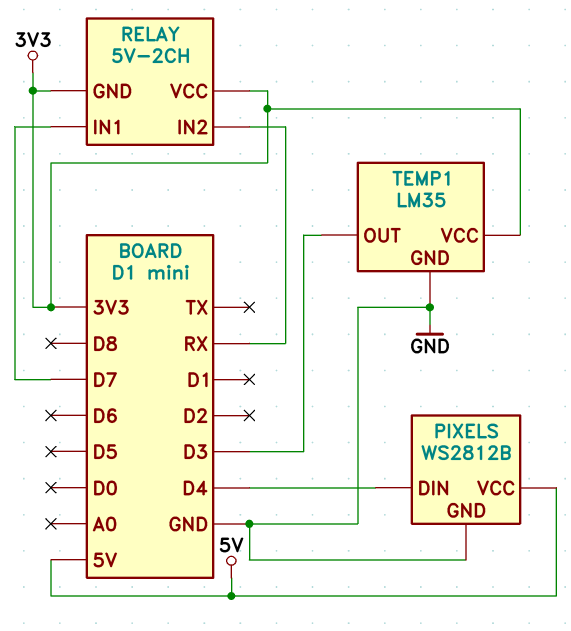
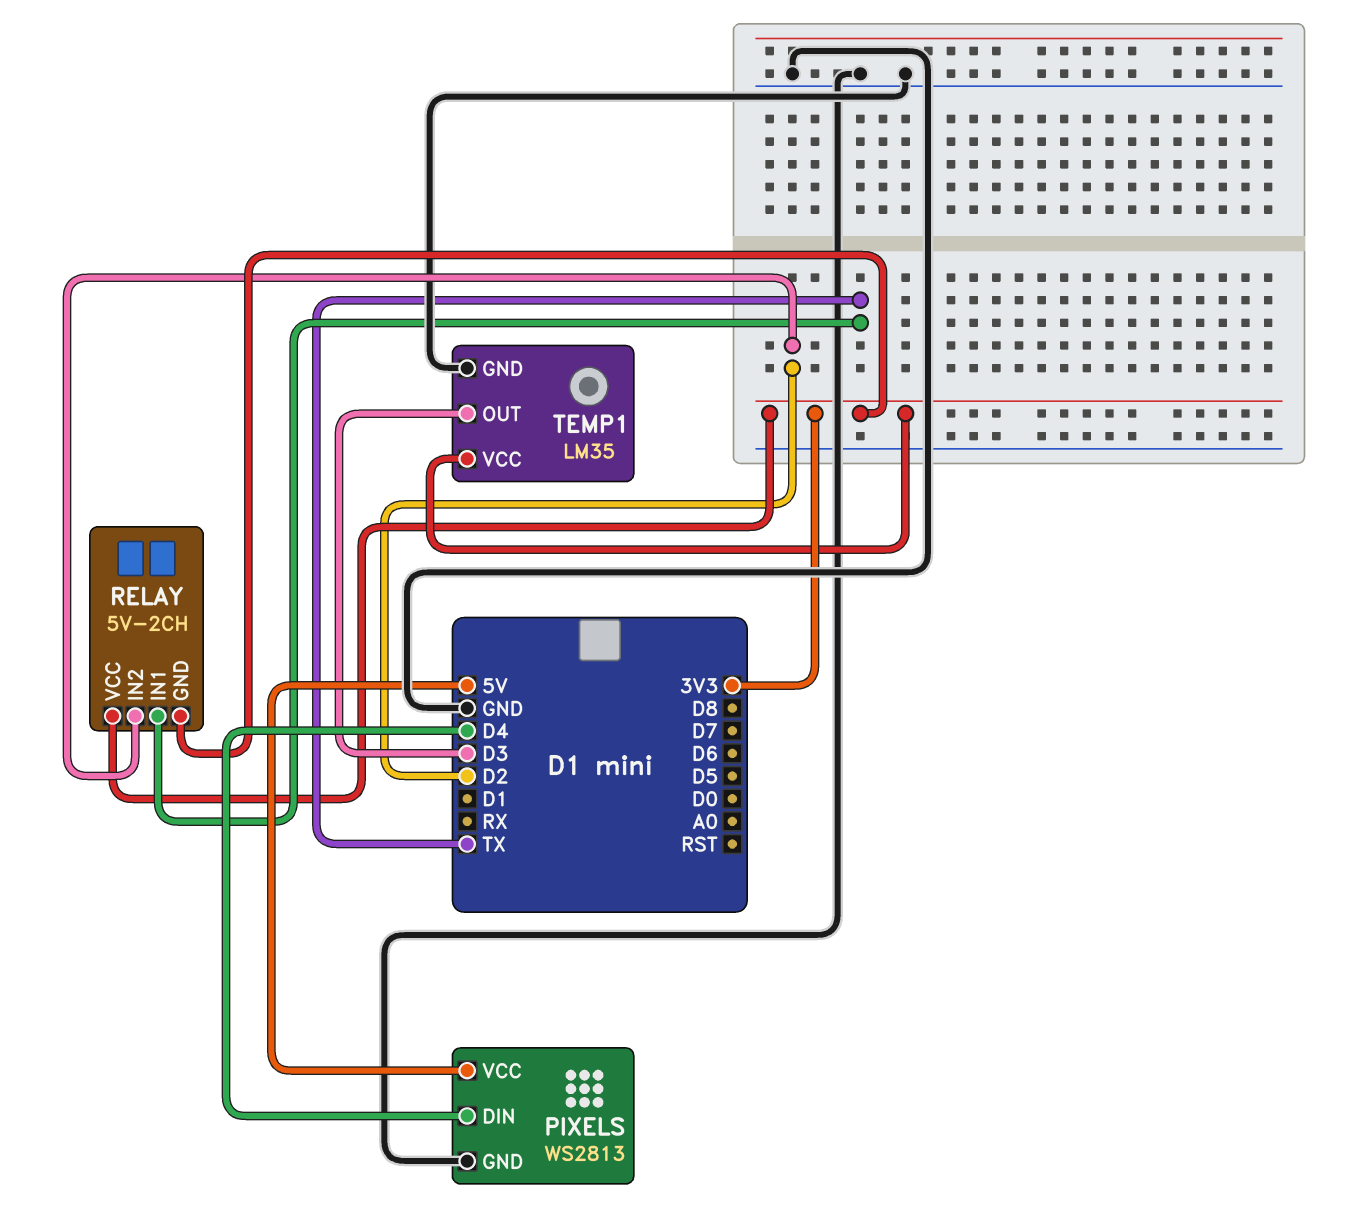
PIXELS: WS2812B -> WS2813
RELAY pin IN1: D7 -> TX
RELAY pin IN2: RX -> D2

